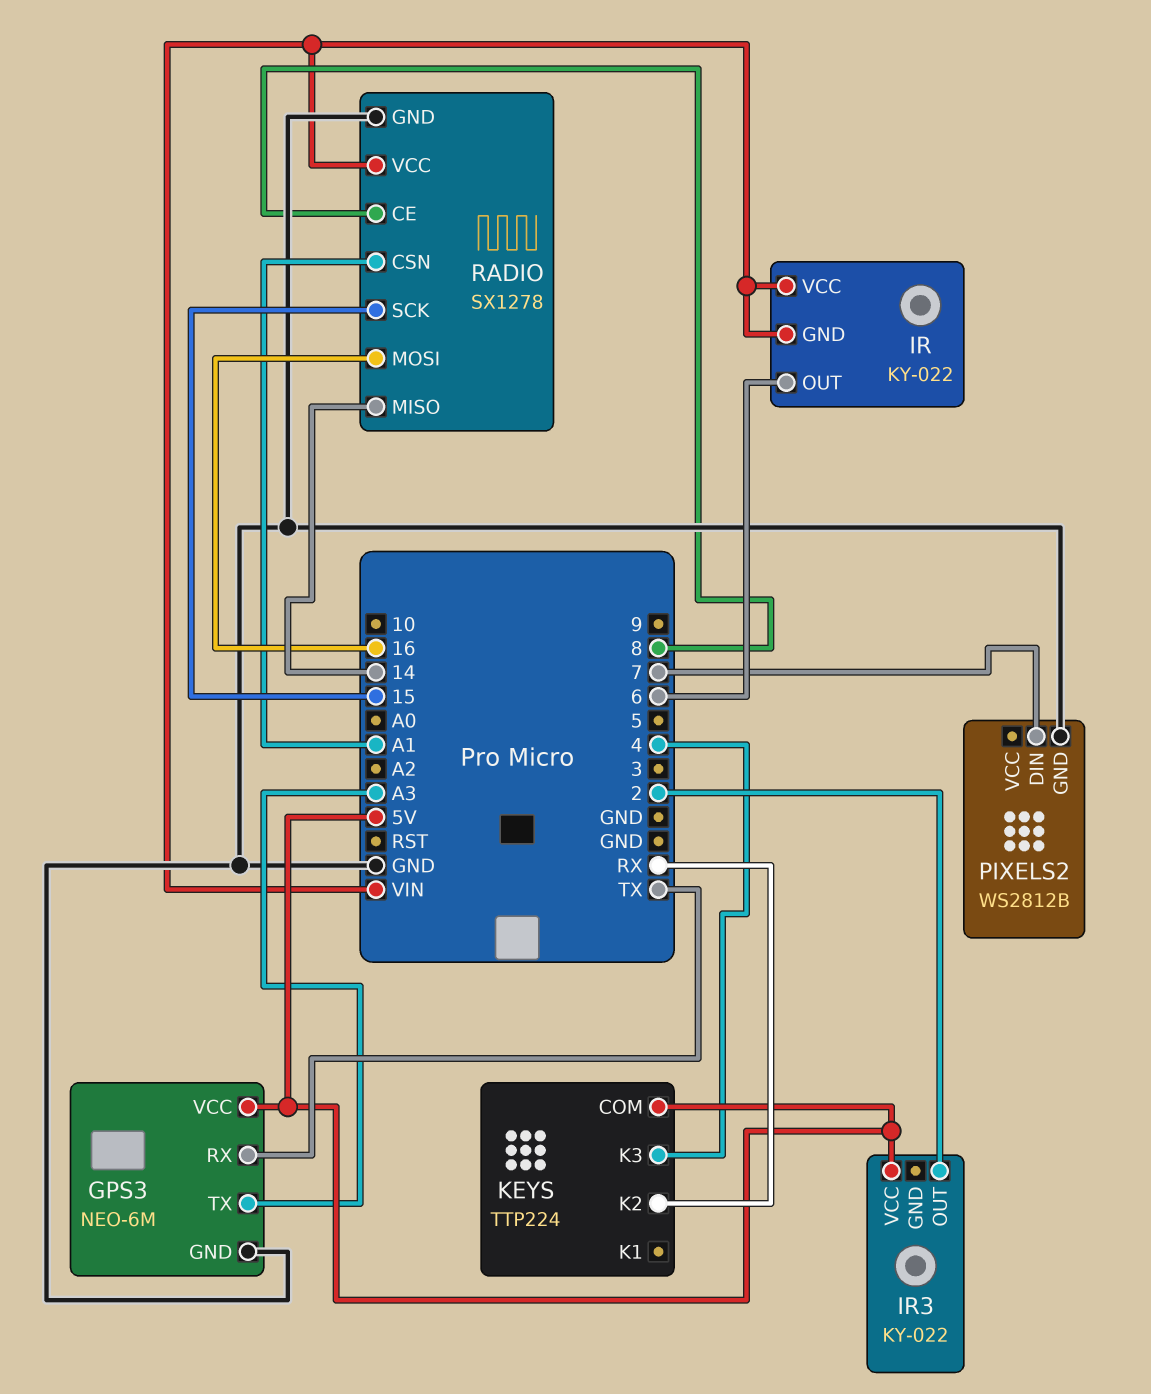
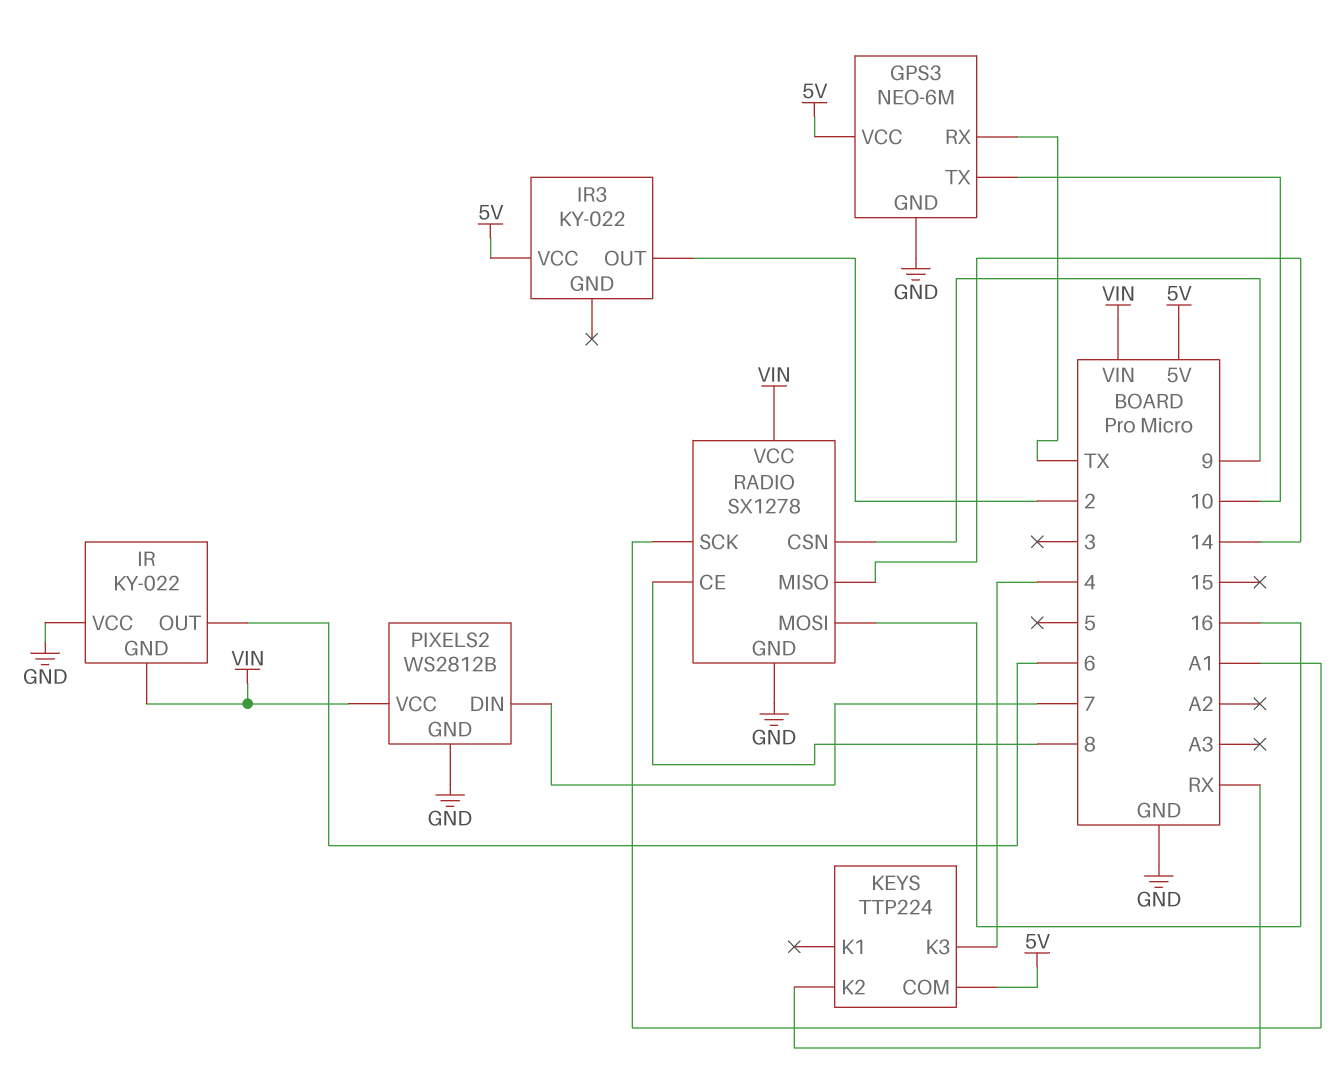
GPS3 pin TX: A3 -> 10
IR pin VCC: VIN -> GND
PIXELS2 pin VCC: none -> VIN
RADIO pin CSN: A1 -> 9
RADIO pin SCK: 15 -> A1

